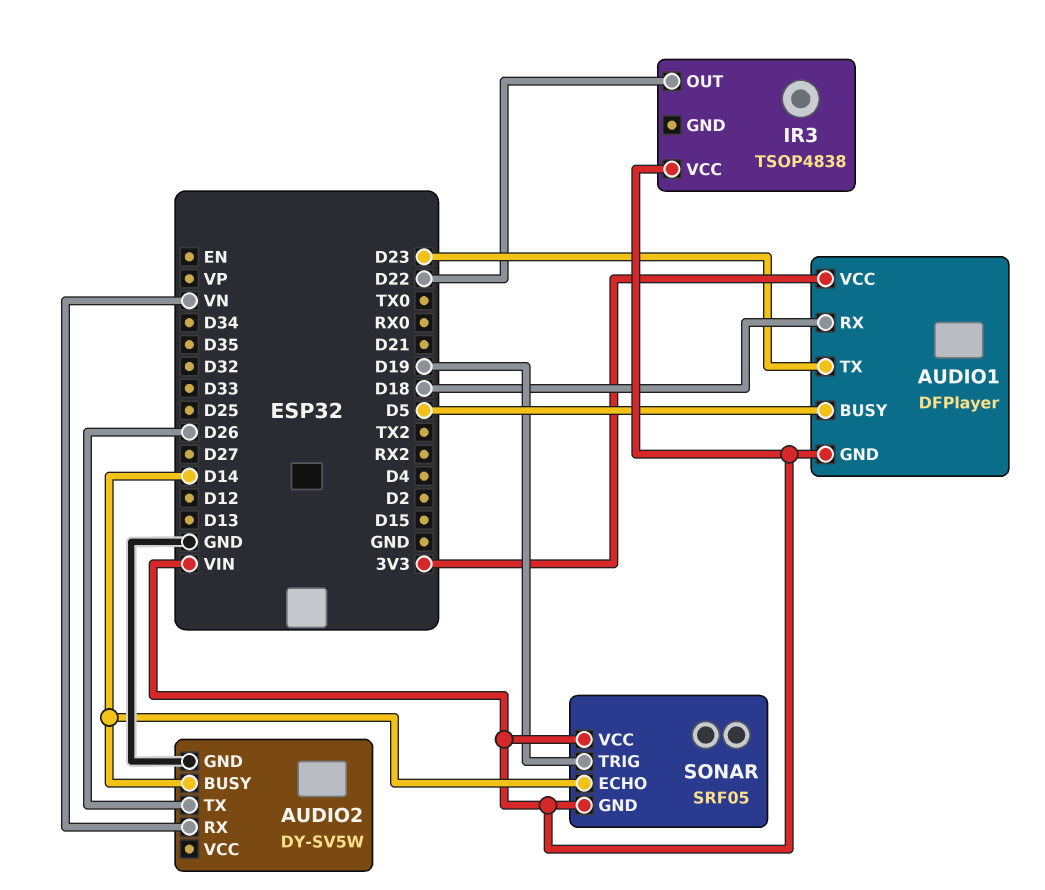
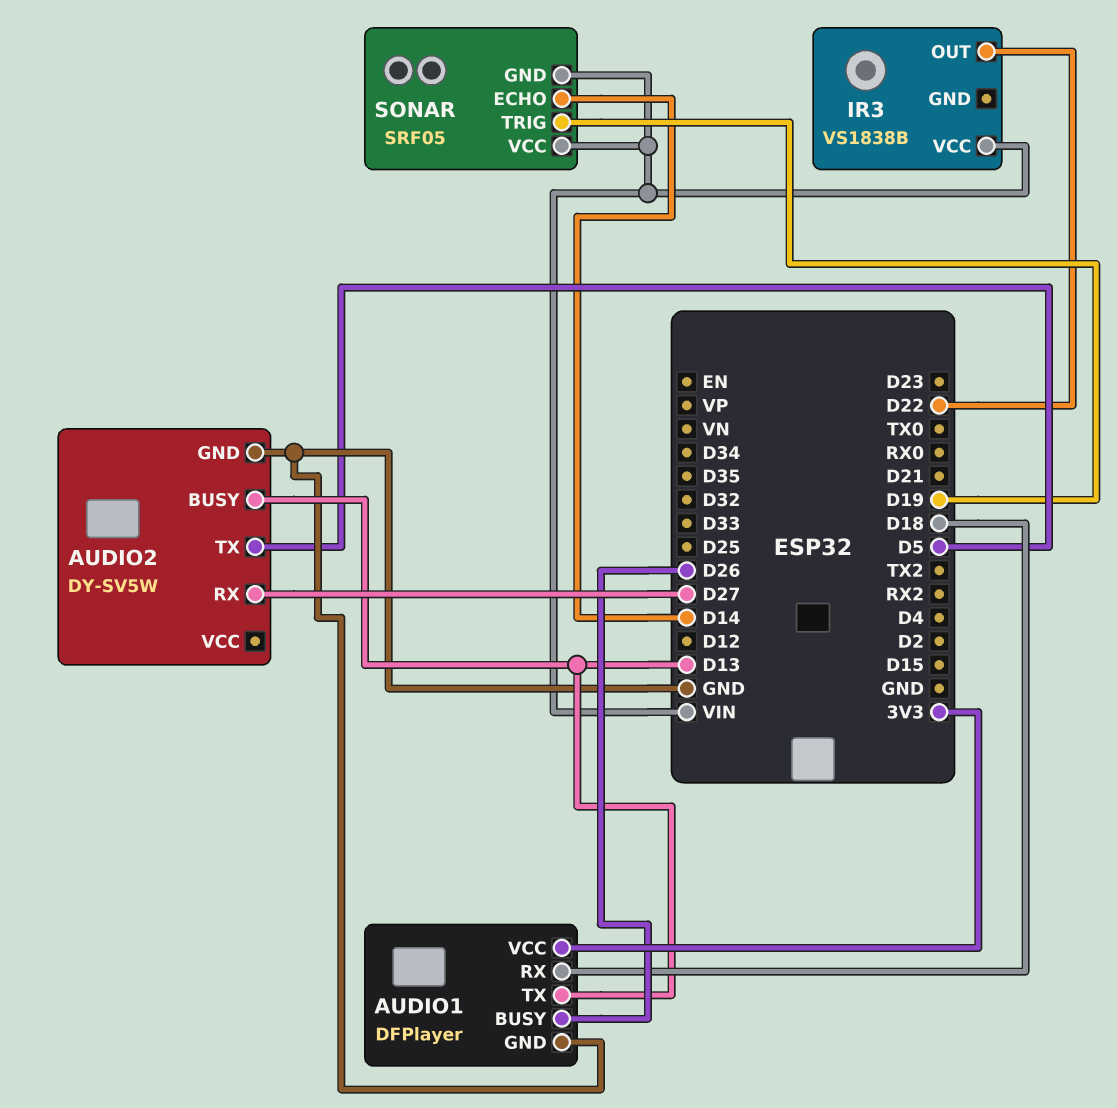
AUDIO1 pin BUSY: D5 -> D26
AUDIO1 pin GND: VIN -> GND
AUDIO1 pin TX: D23 -> D13
AUDIO2 pin BUSY: D14 -> D13
AUDIO2 pin RX: VN -> D27
AUDIO2 pin TX: D26 -> D5
IR3: TSOP4838 -> VS1838B

